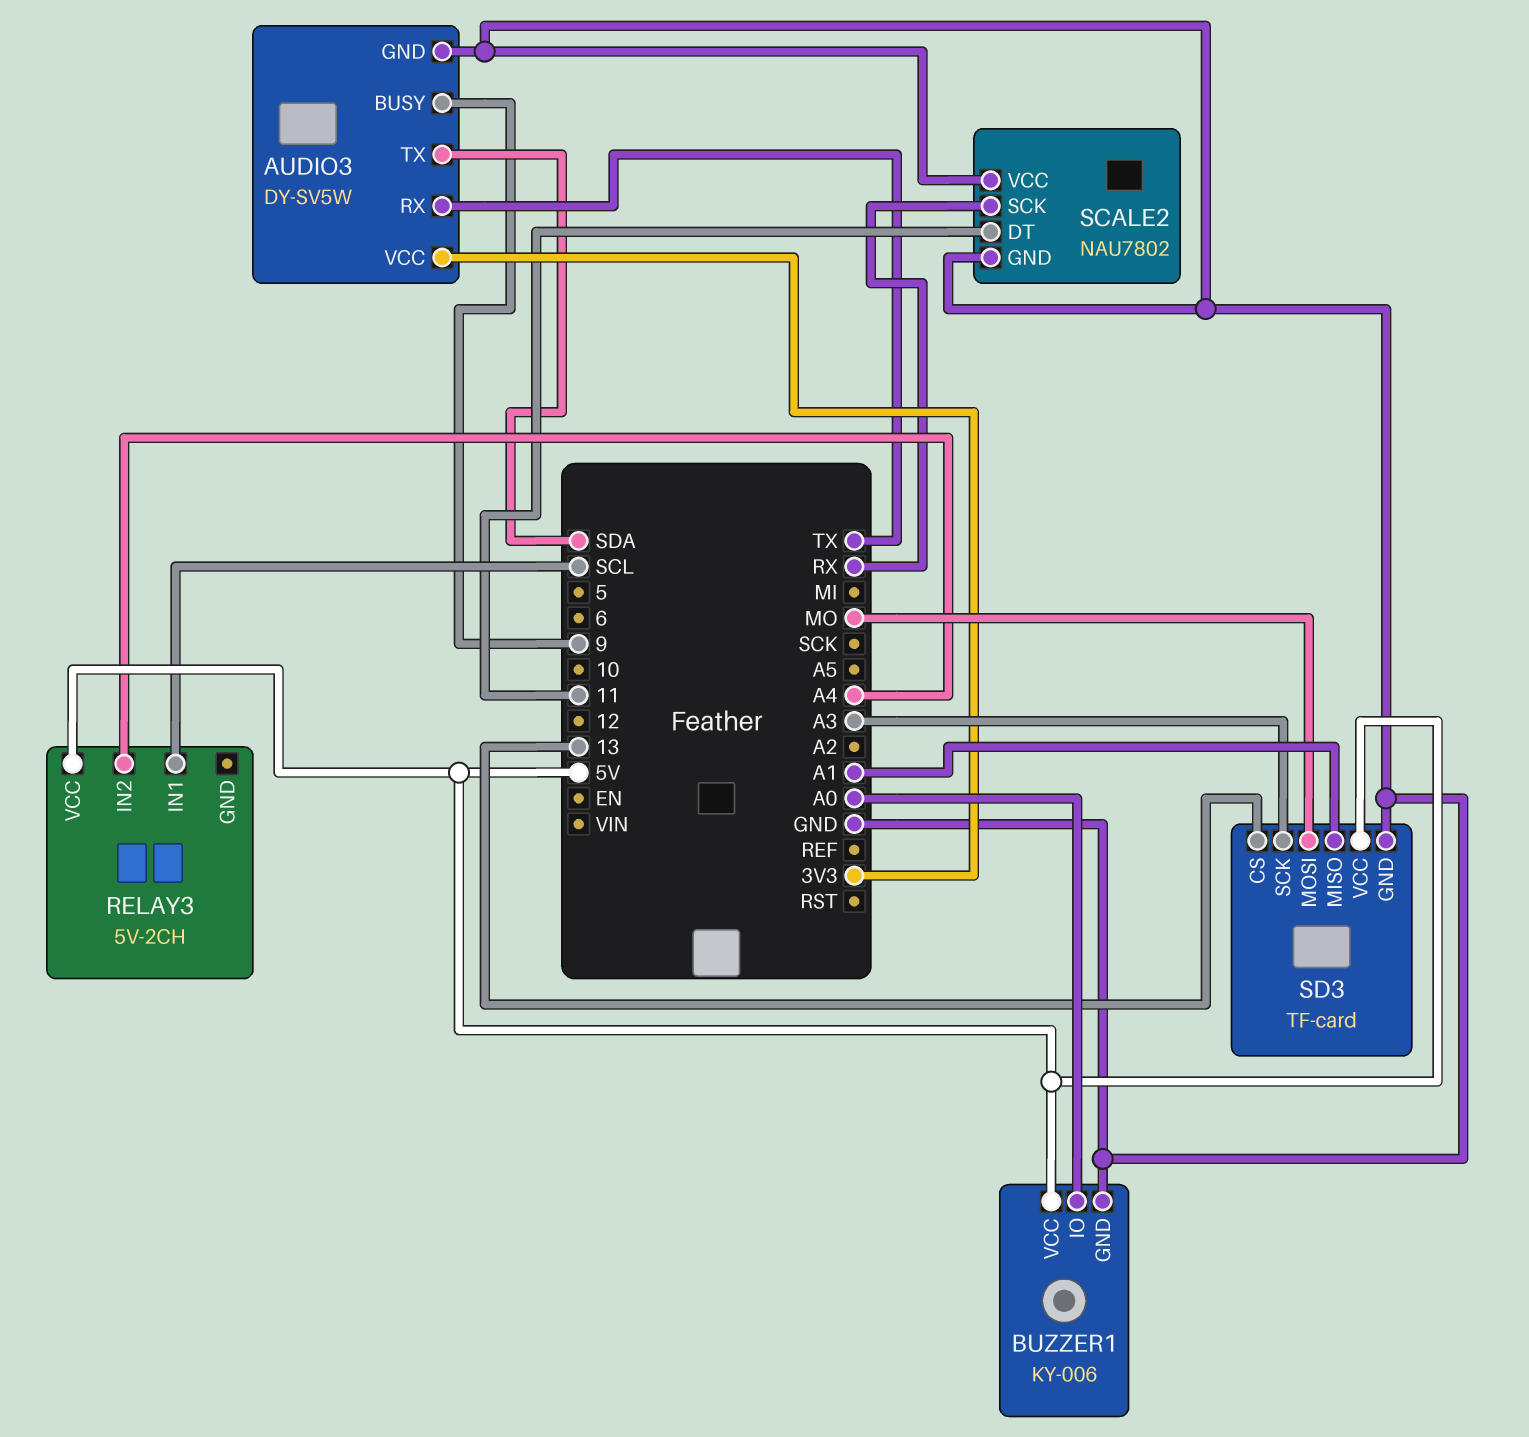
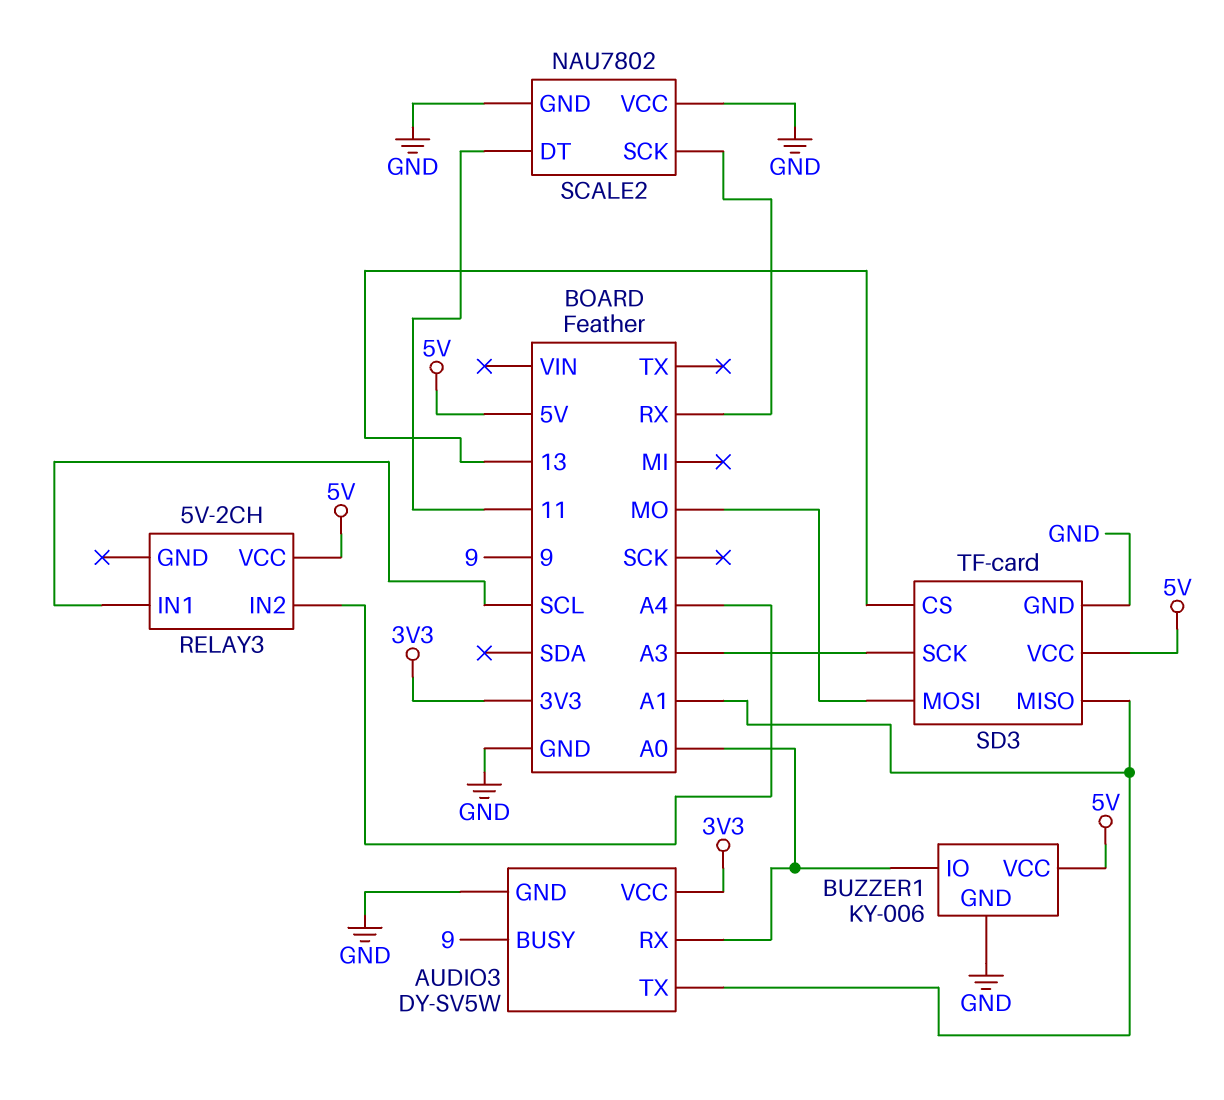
AUDIO3 pin RX: TX -> A0
AUDIO3 pin TX: SDA -> A1

